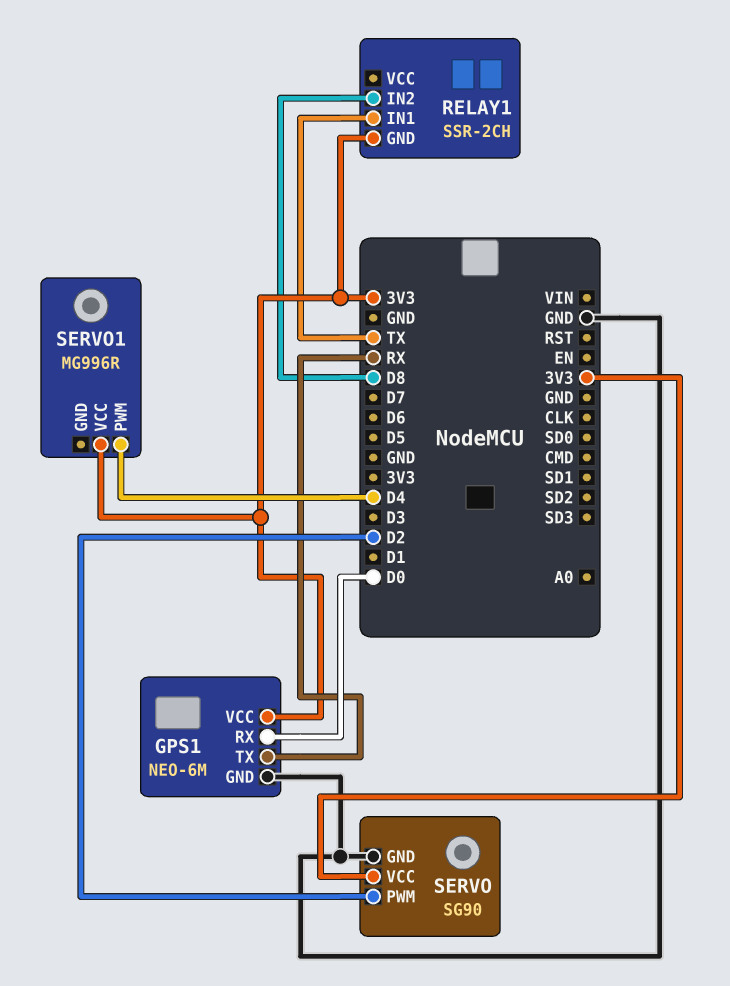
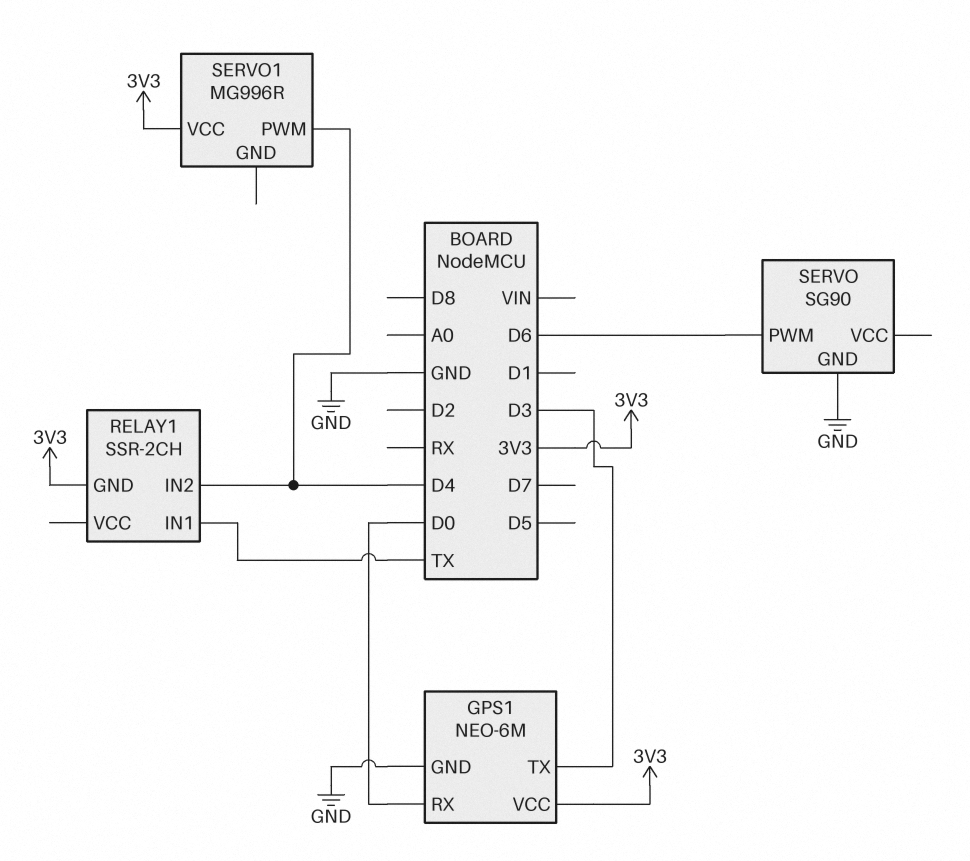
GPS1 pin TX: RX -> D3
RELAY1 pin IN2: D8 -> D4
SERVO pin PWM: D2 -> D6
SERVO pin VCC: 3V3 -> none

